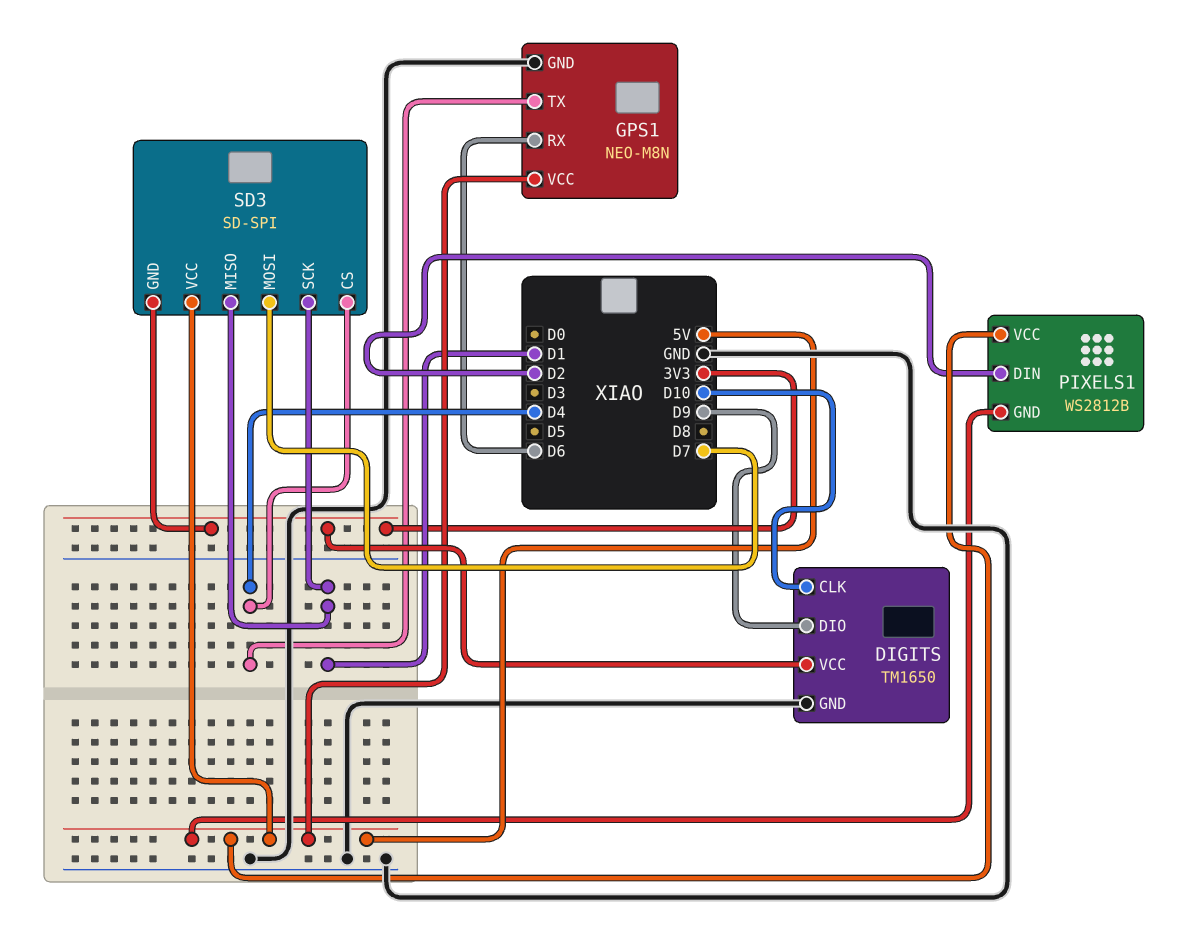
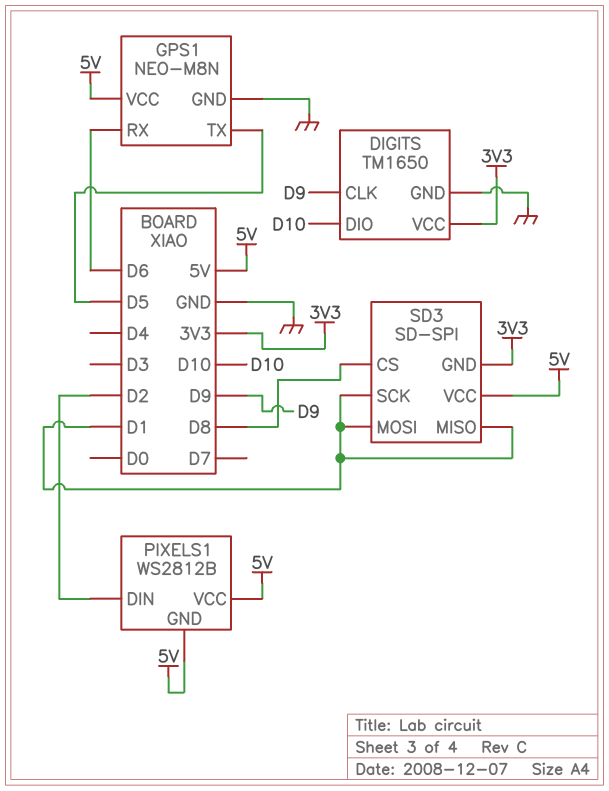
DIGITS pin CLK: D10 -> D9
DIGITS pin DIO: D9 -> D10
GPS1 pin TX: D4 -> D5
SD3 pin CS: D4 -> D8
SD3 pin MOSI: D7 -> D1

